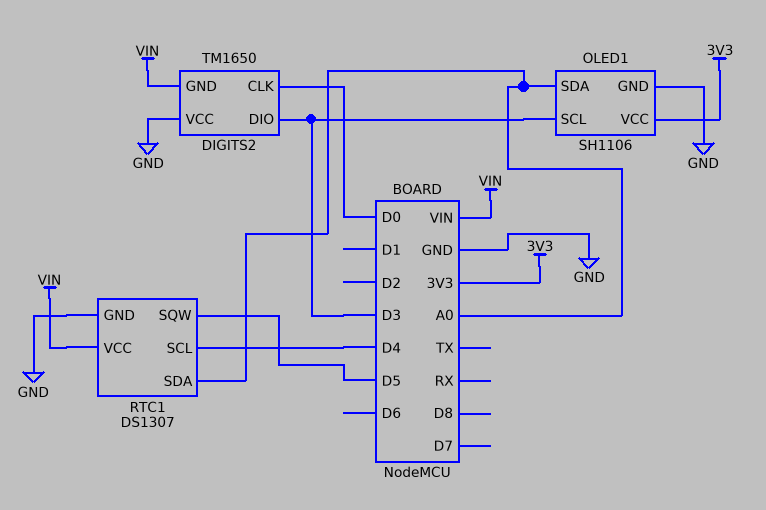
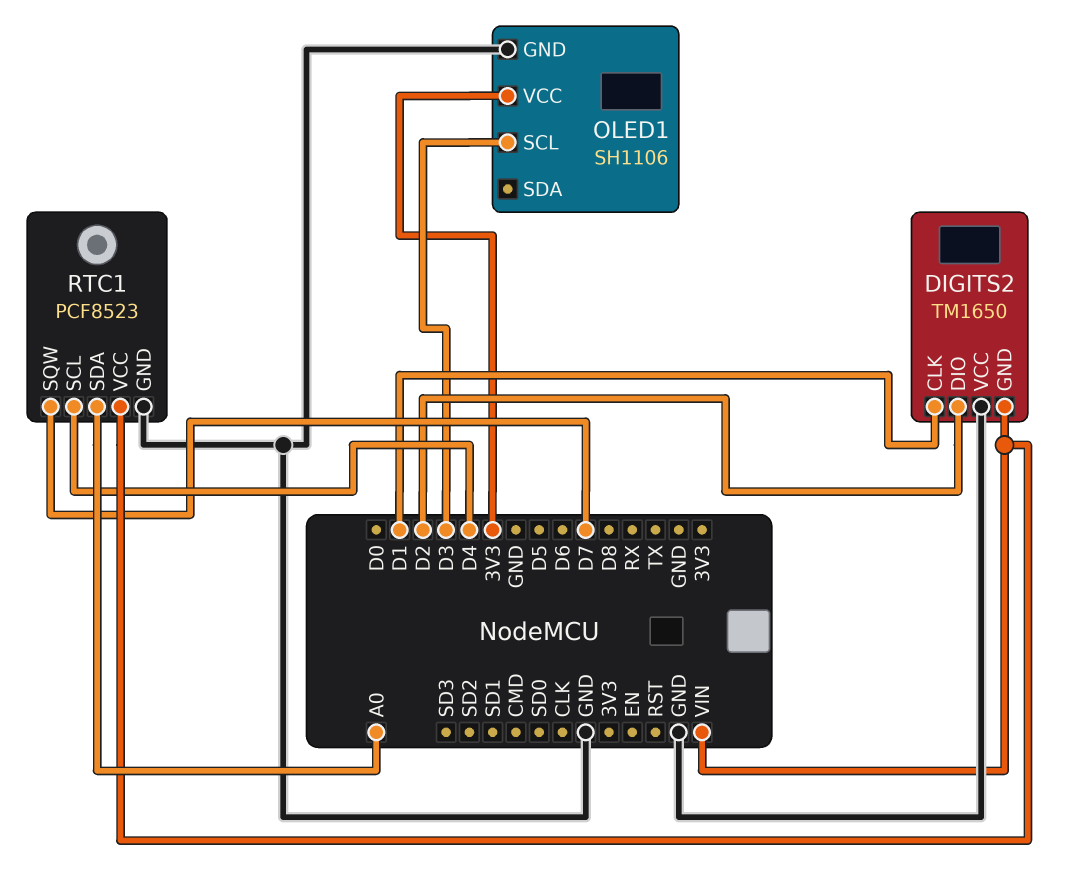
DIGITS2 pin CLK: D0 -> D1
DIGITS2 pin DIO: D3 -> D2
OLED1 pin SDA: A0 -> none
RTC1: DS1307 -> PCF8523
RTC1 pin SQW: D5 -> D7

